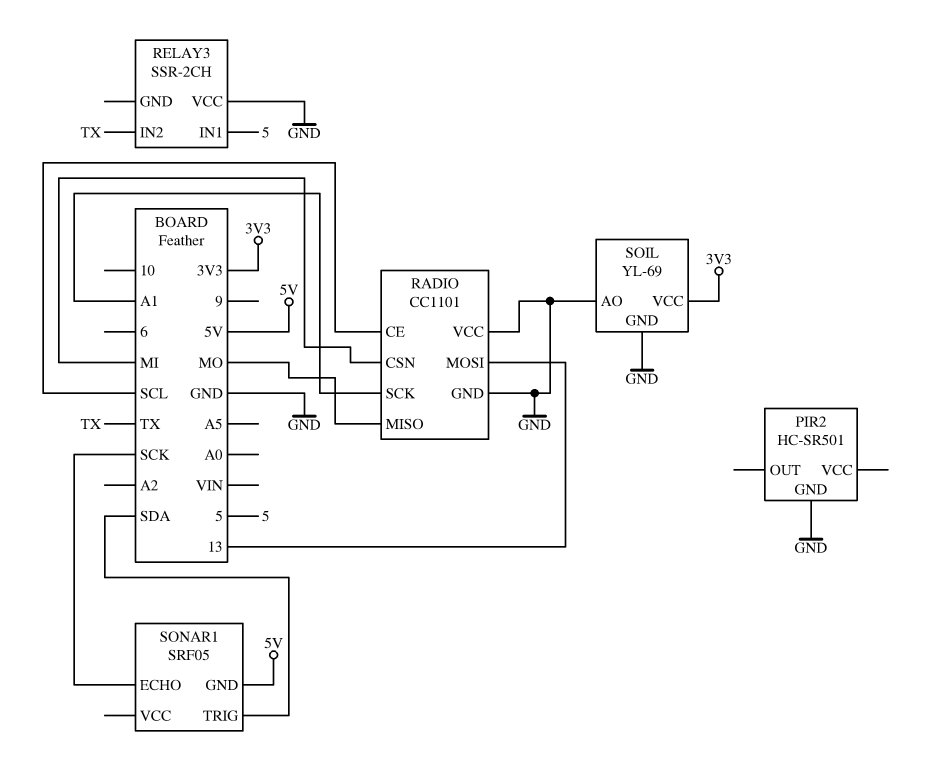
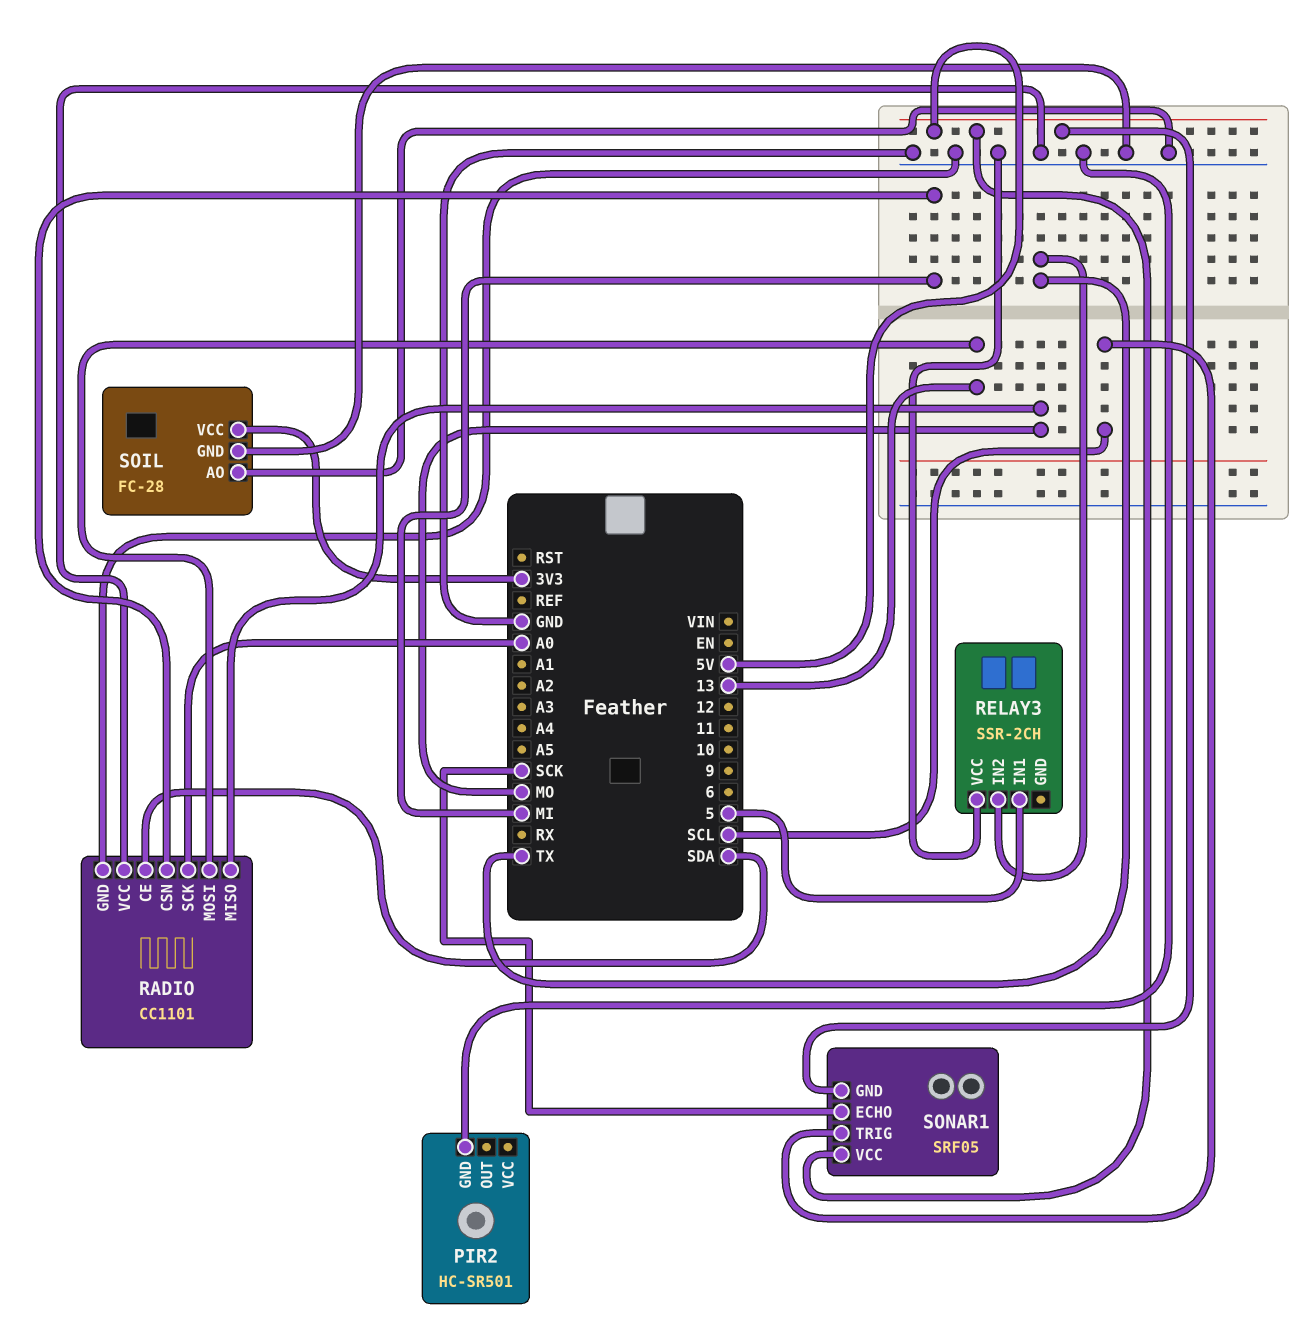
RADIO pin CE: SCL -> SDA
RADIO pin SCK: A1 -> A0
SOIL: YL-69 -> FC-28
SONAR1 pin TRIG: SDA -> SCL
SONAR1 pin VCC: none -> 5V

